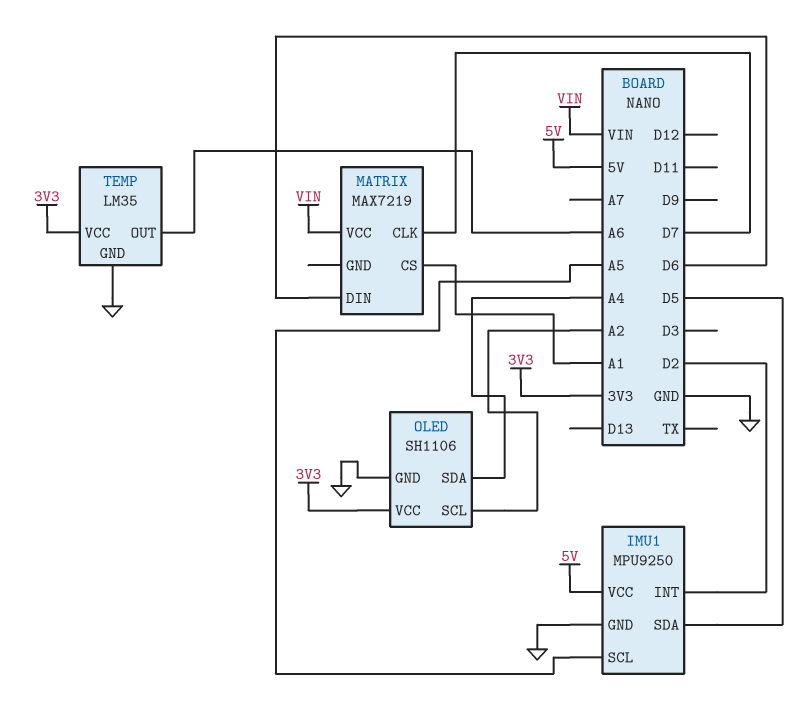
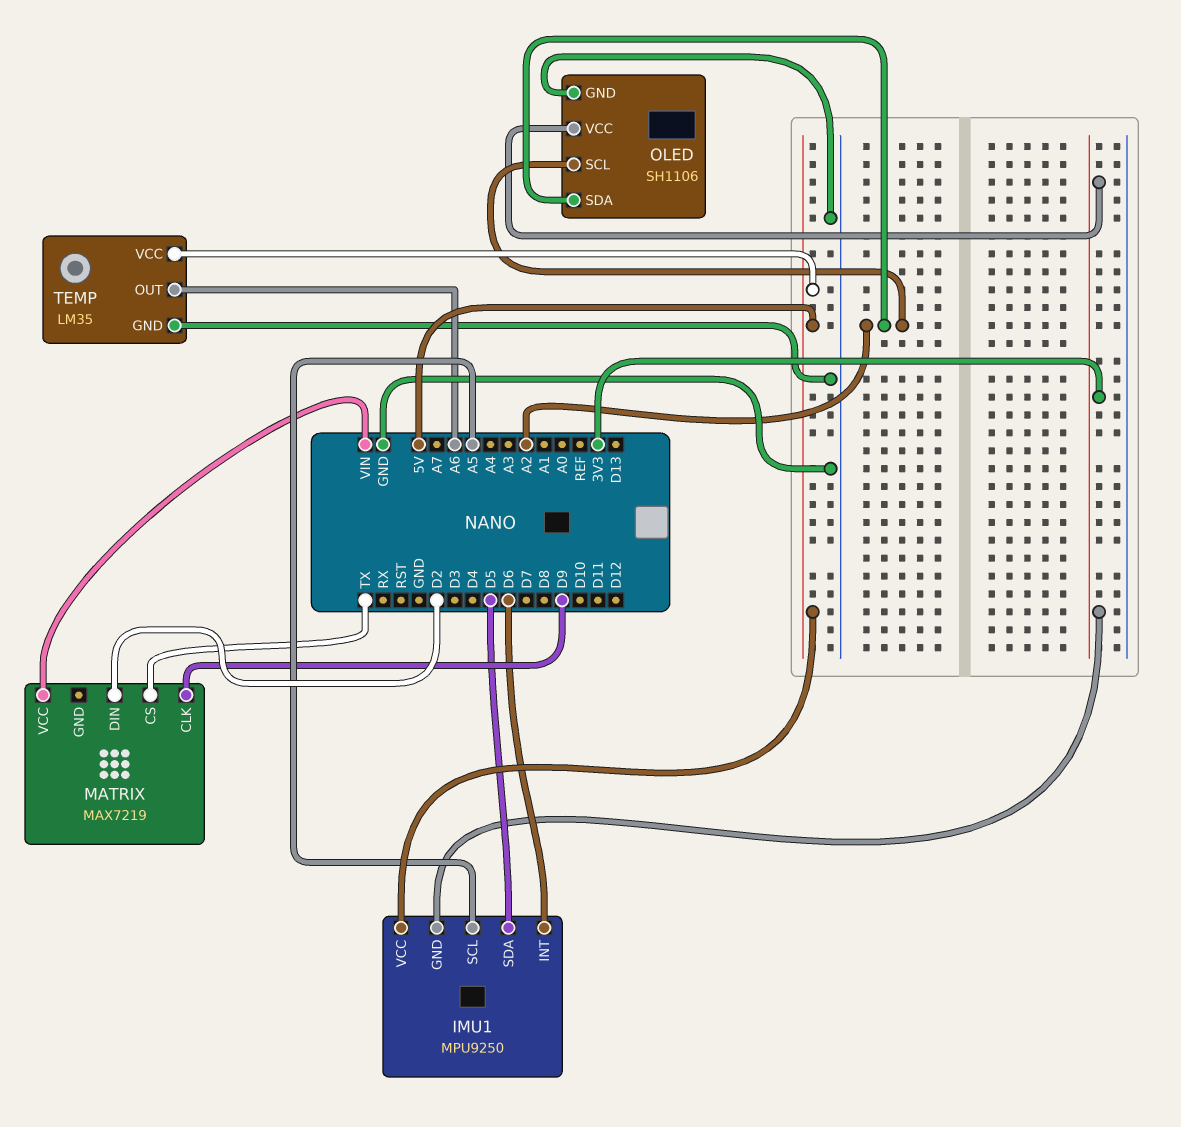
IMU1 pin GND: GND -> 3V3
IMU1 pin INT: D2 -> D6
MATRIX pin CLK: D7 -> D9
MATRIX pin CS: A1 -> TX
MATRIX pin DIN: D6 -> D2
OLED pin SDA: A4 -> A2
TEMP pin VCC: 3V3 -> 5V

